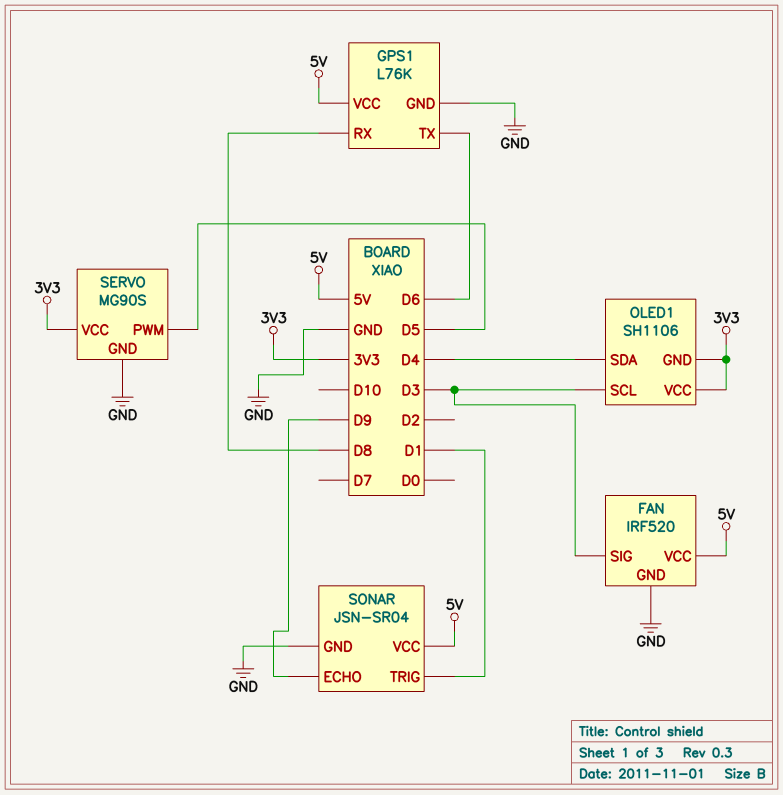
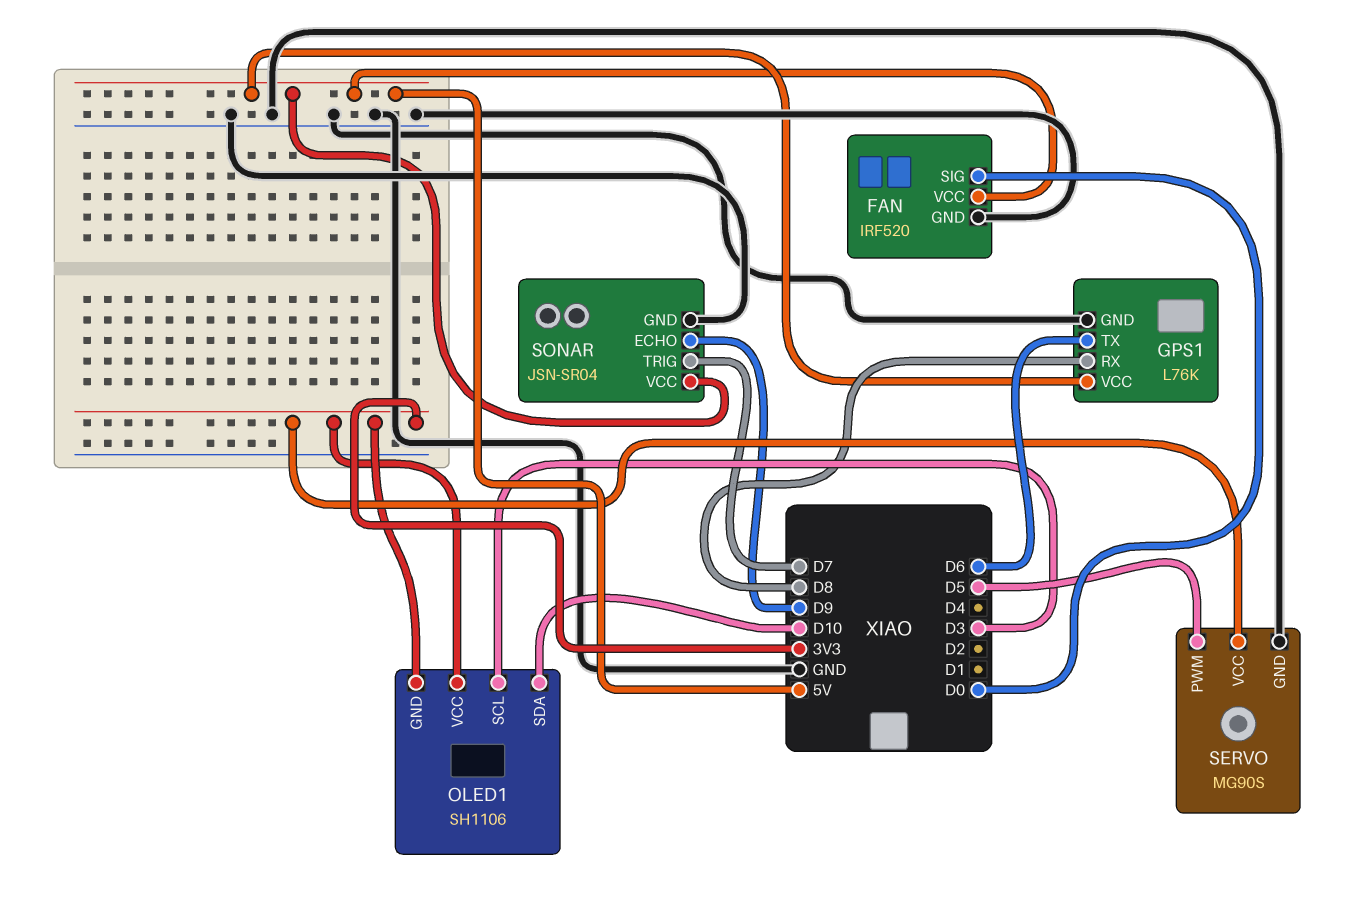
FAN pin SIG: D3 -> D0
OLED1 pin SDA: D4 -> D10
SONAR pin TRIG: D1 -> D7

